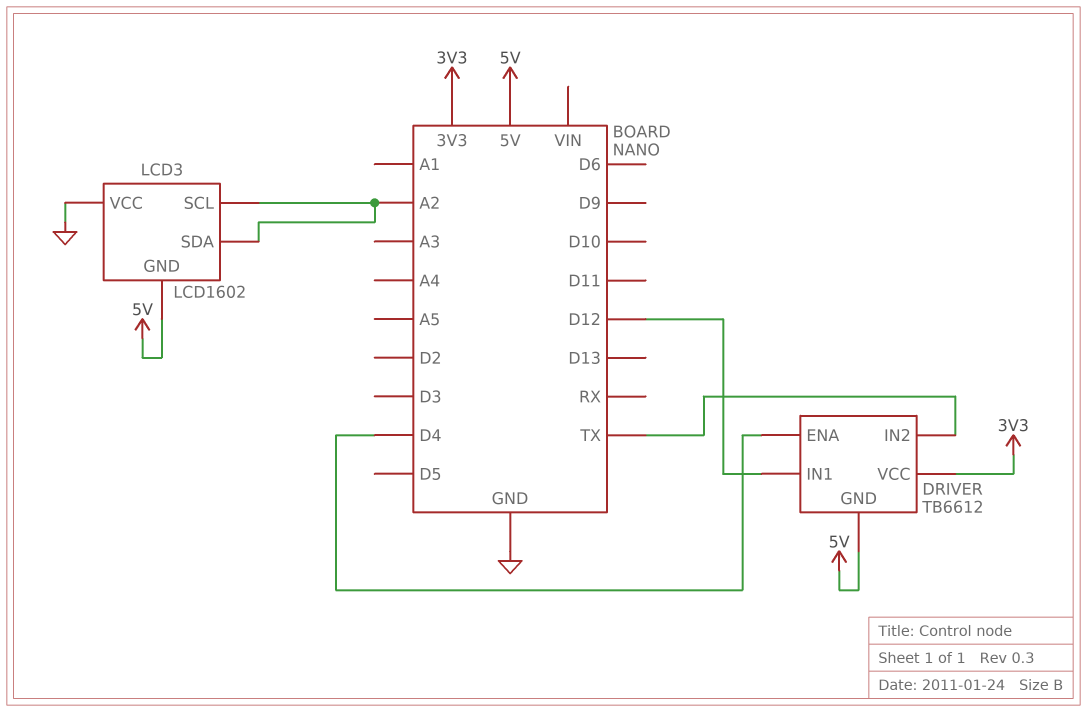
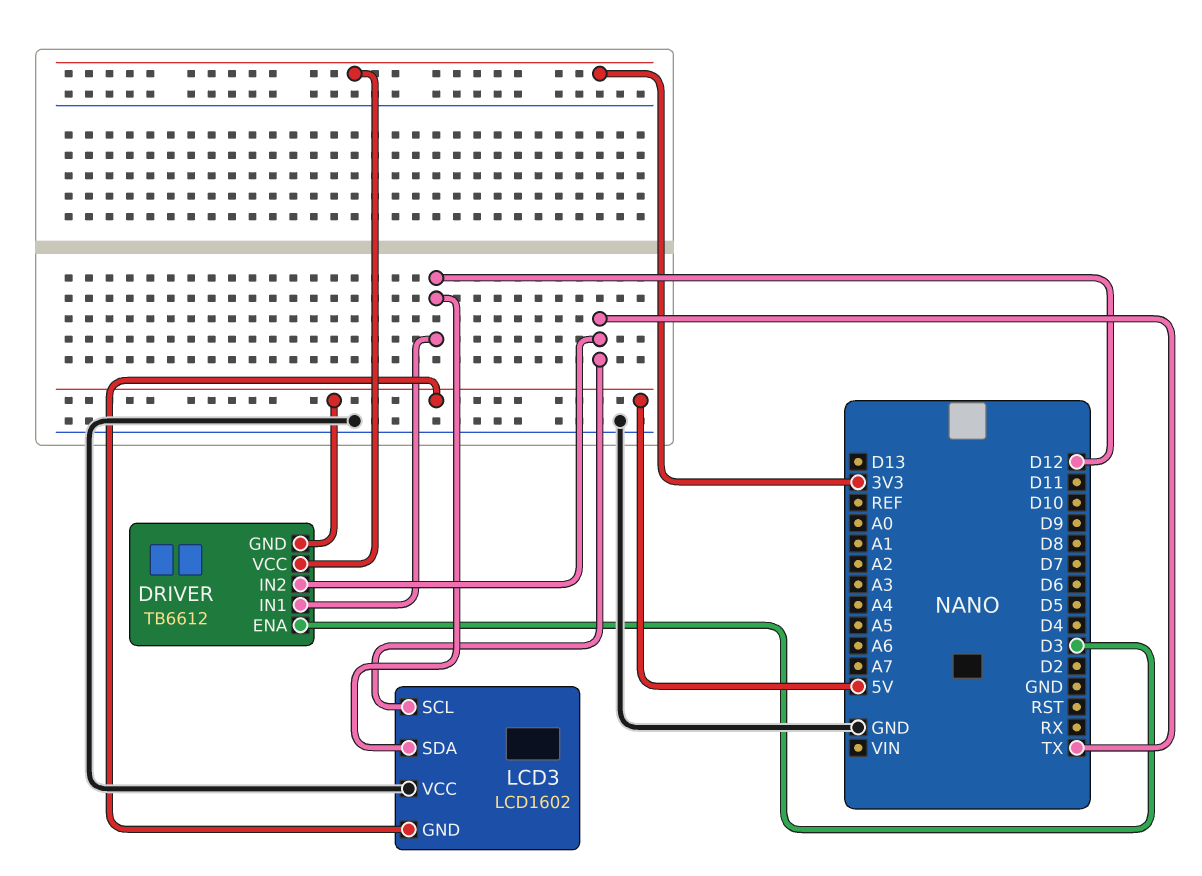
DRIVER pin ENA: D4 -> D3
LCD3 pin SCL: A2 -> TX
LCD3 pin SDA: A2 -> D12

